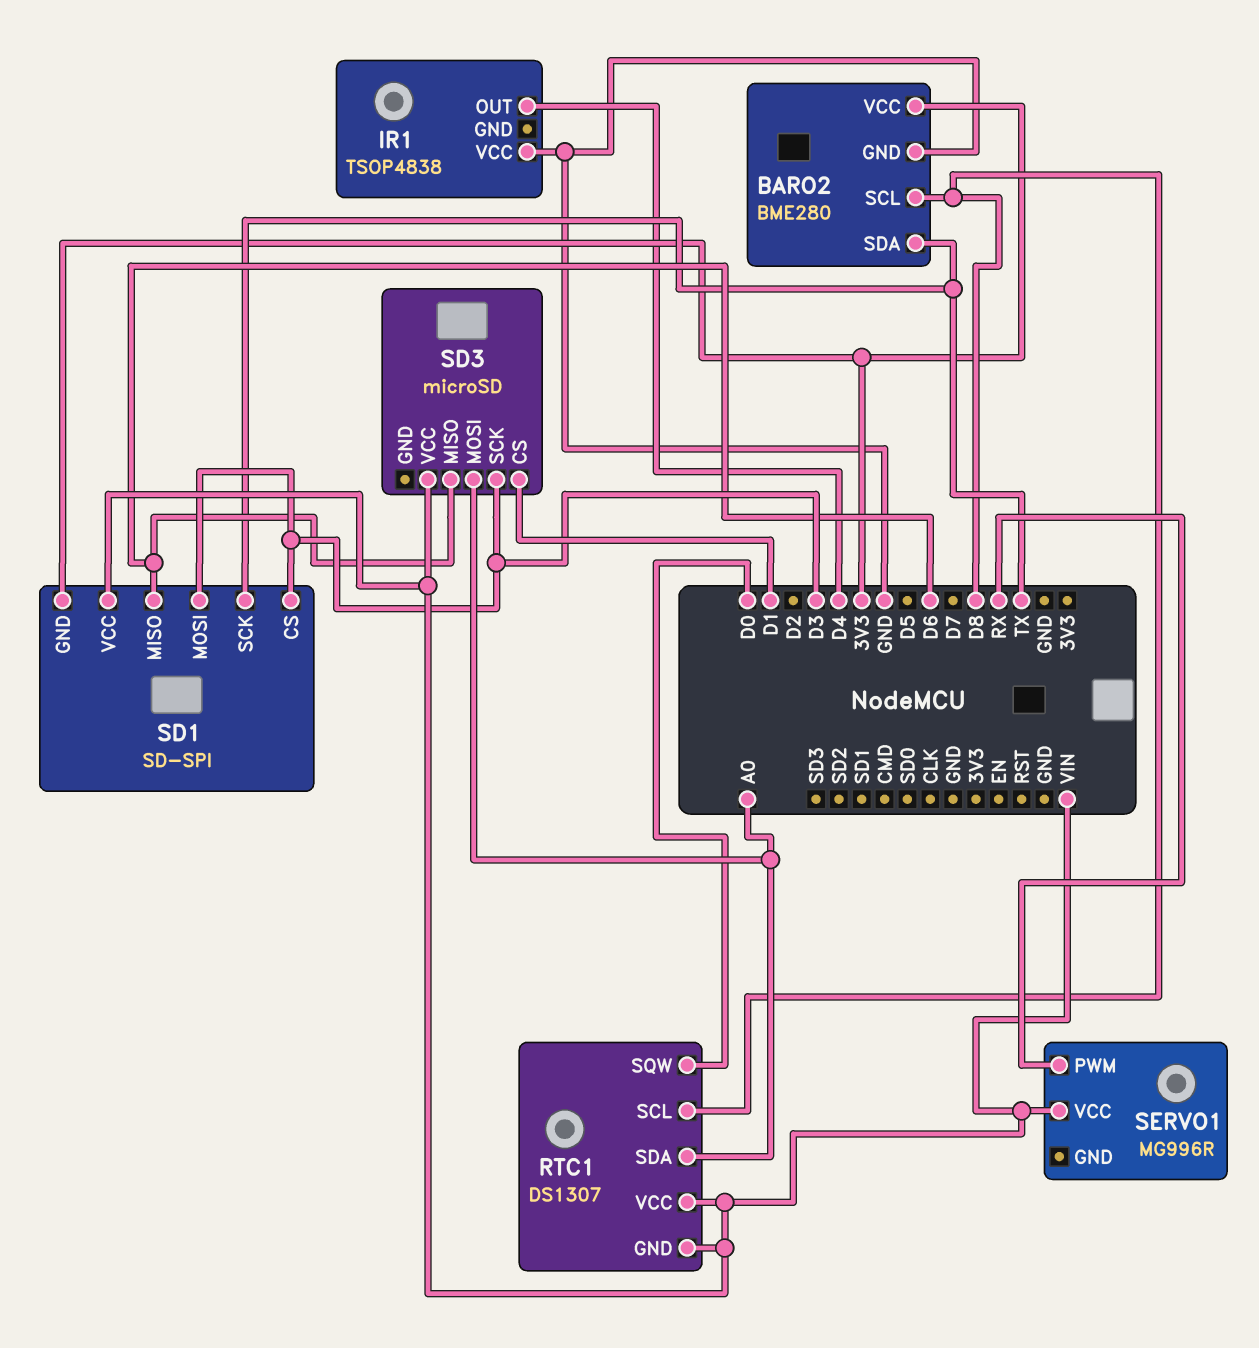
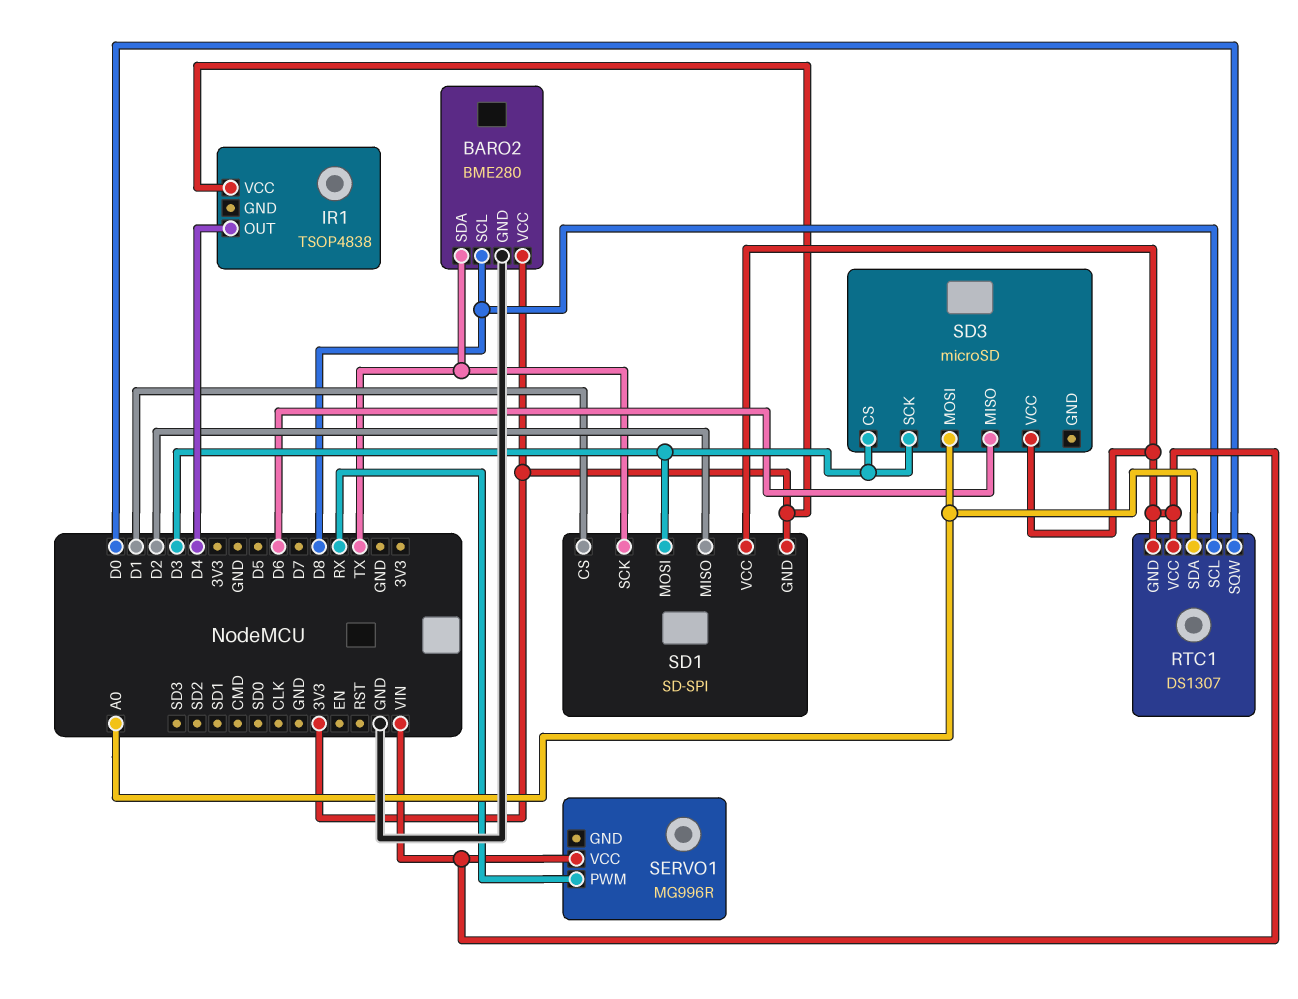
IR1 pin VCC: GND -> 3V3
SD1 pin CS: D3 -> D1
SD1 pin MISO: D6 -> D2
SD3 pin CS: D1 -> D3

